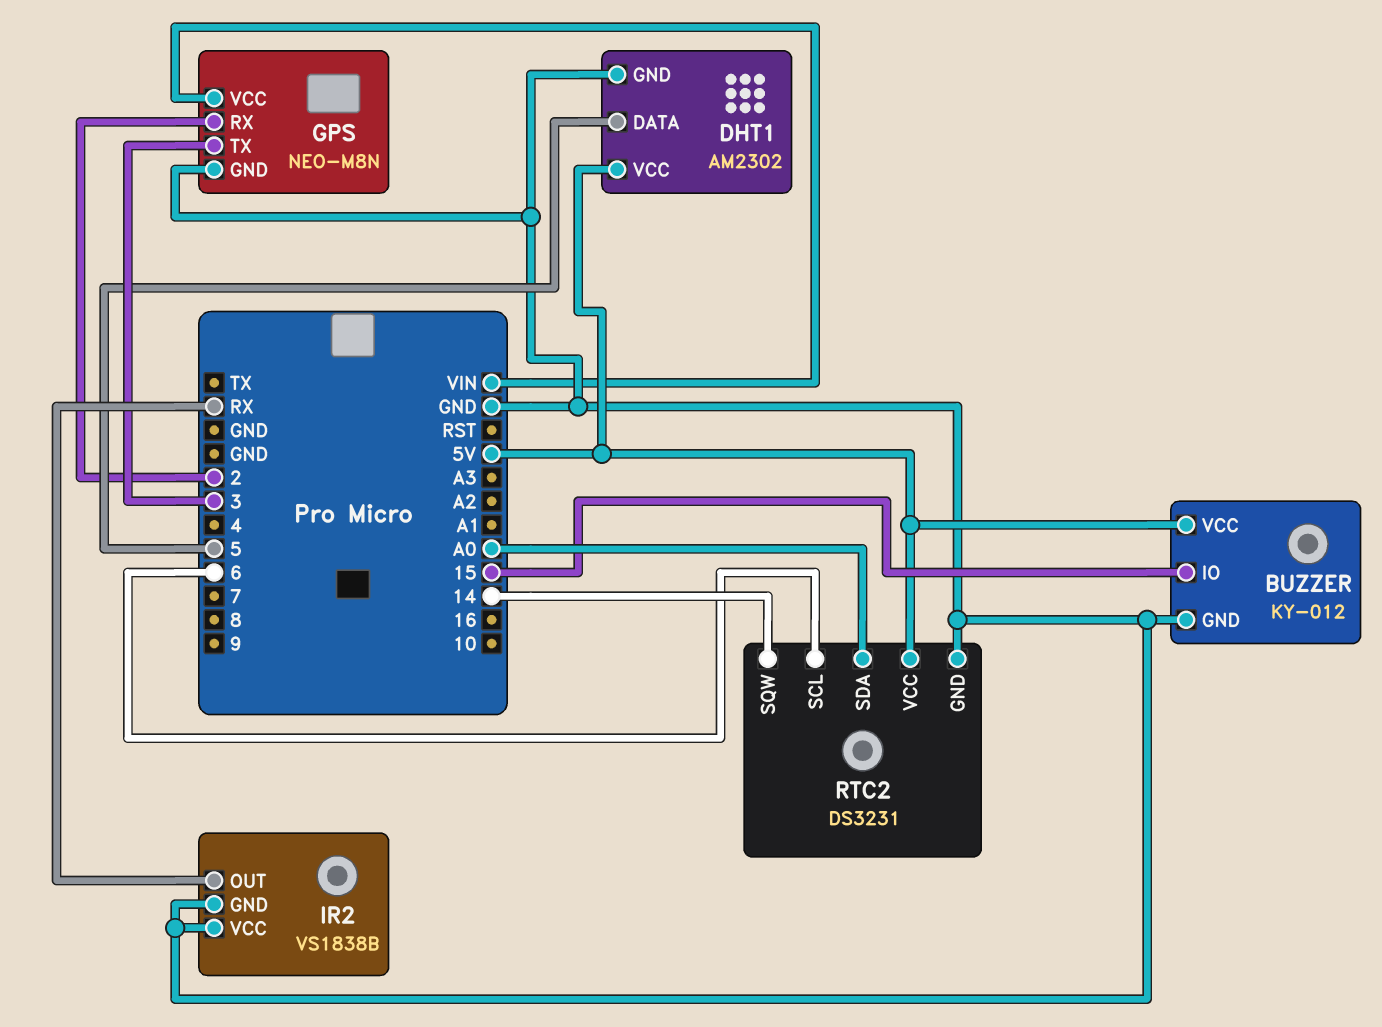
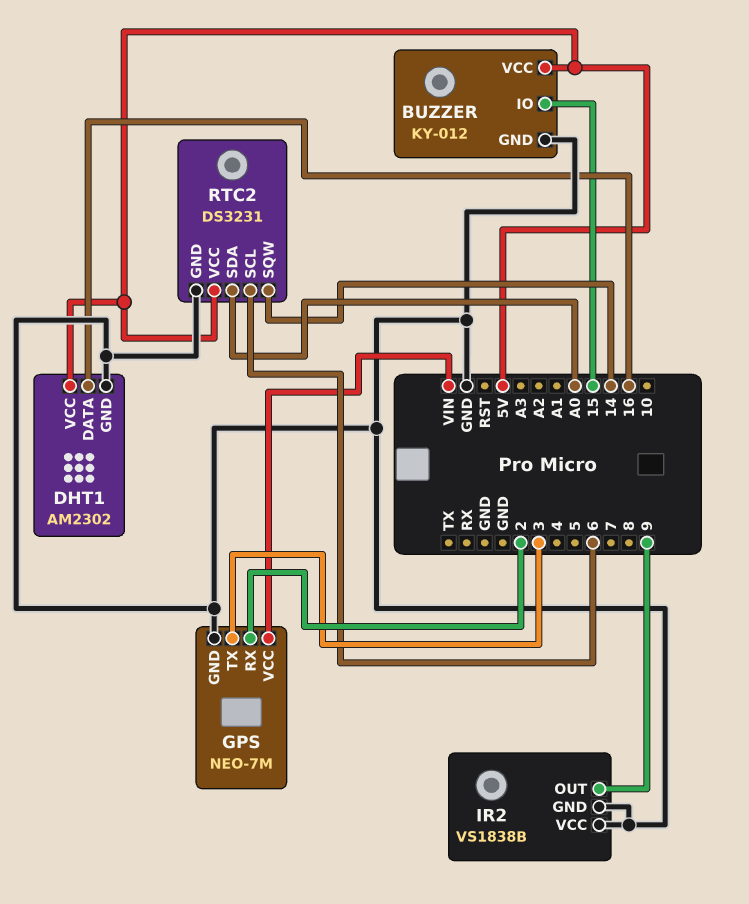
DHT1 pin DATA: 5 -> 16
GPS: NEO-M8N -> NEO-7M
IR2 pin OUT: RX -> 9

